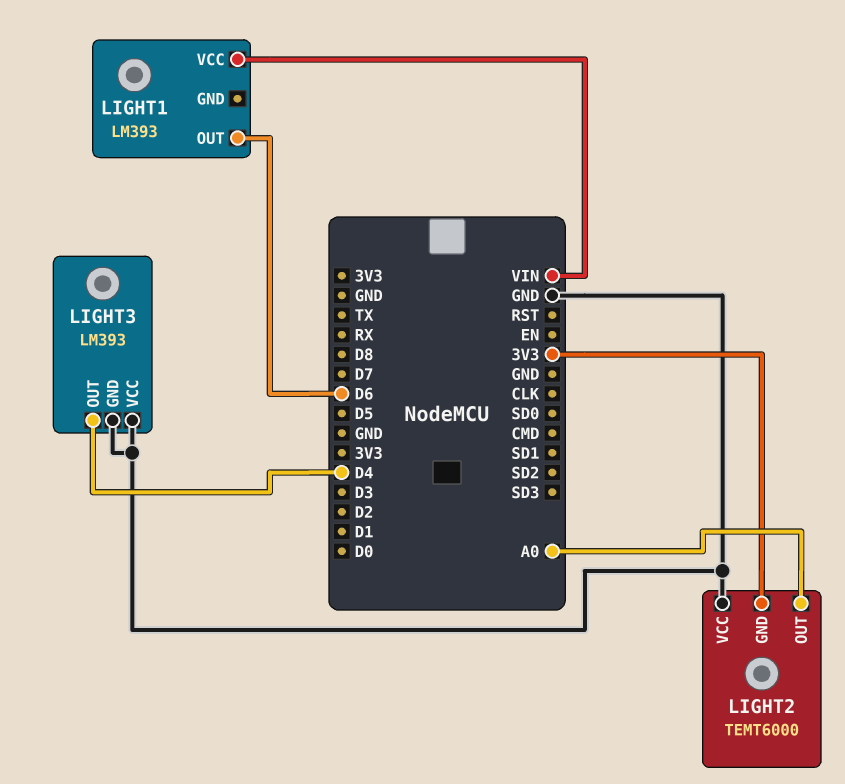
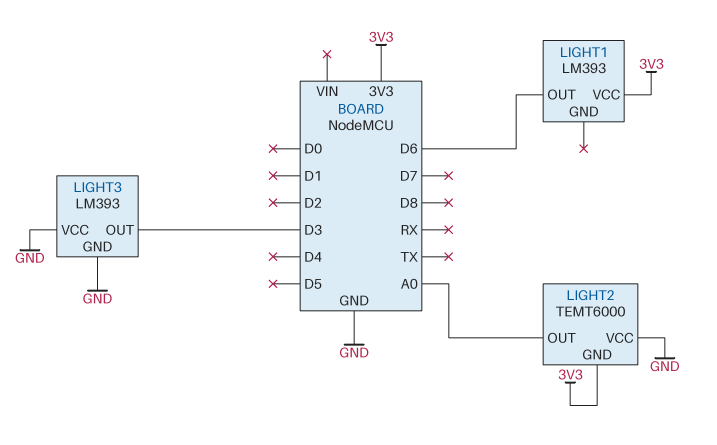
LIGHT1 pin VCC: VIN -> 3V3
LIGHT3 pin OUT: D4 -> D3

